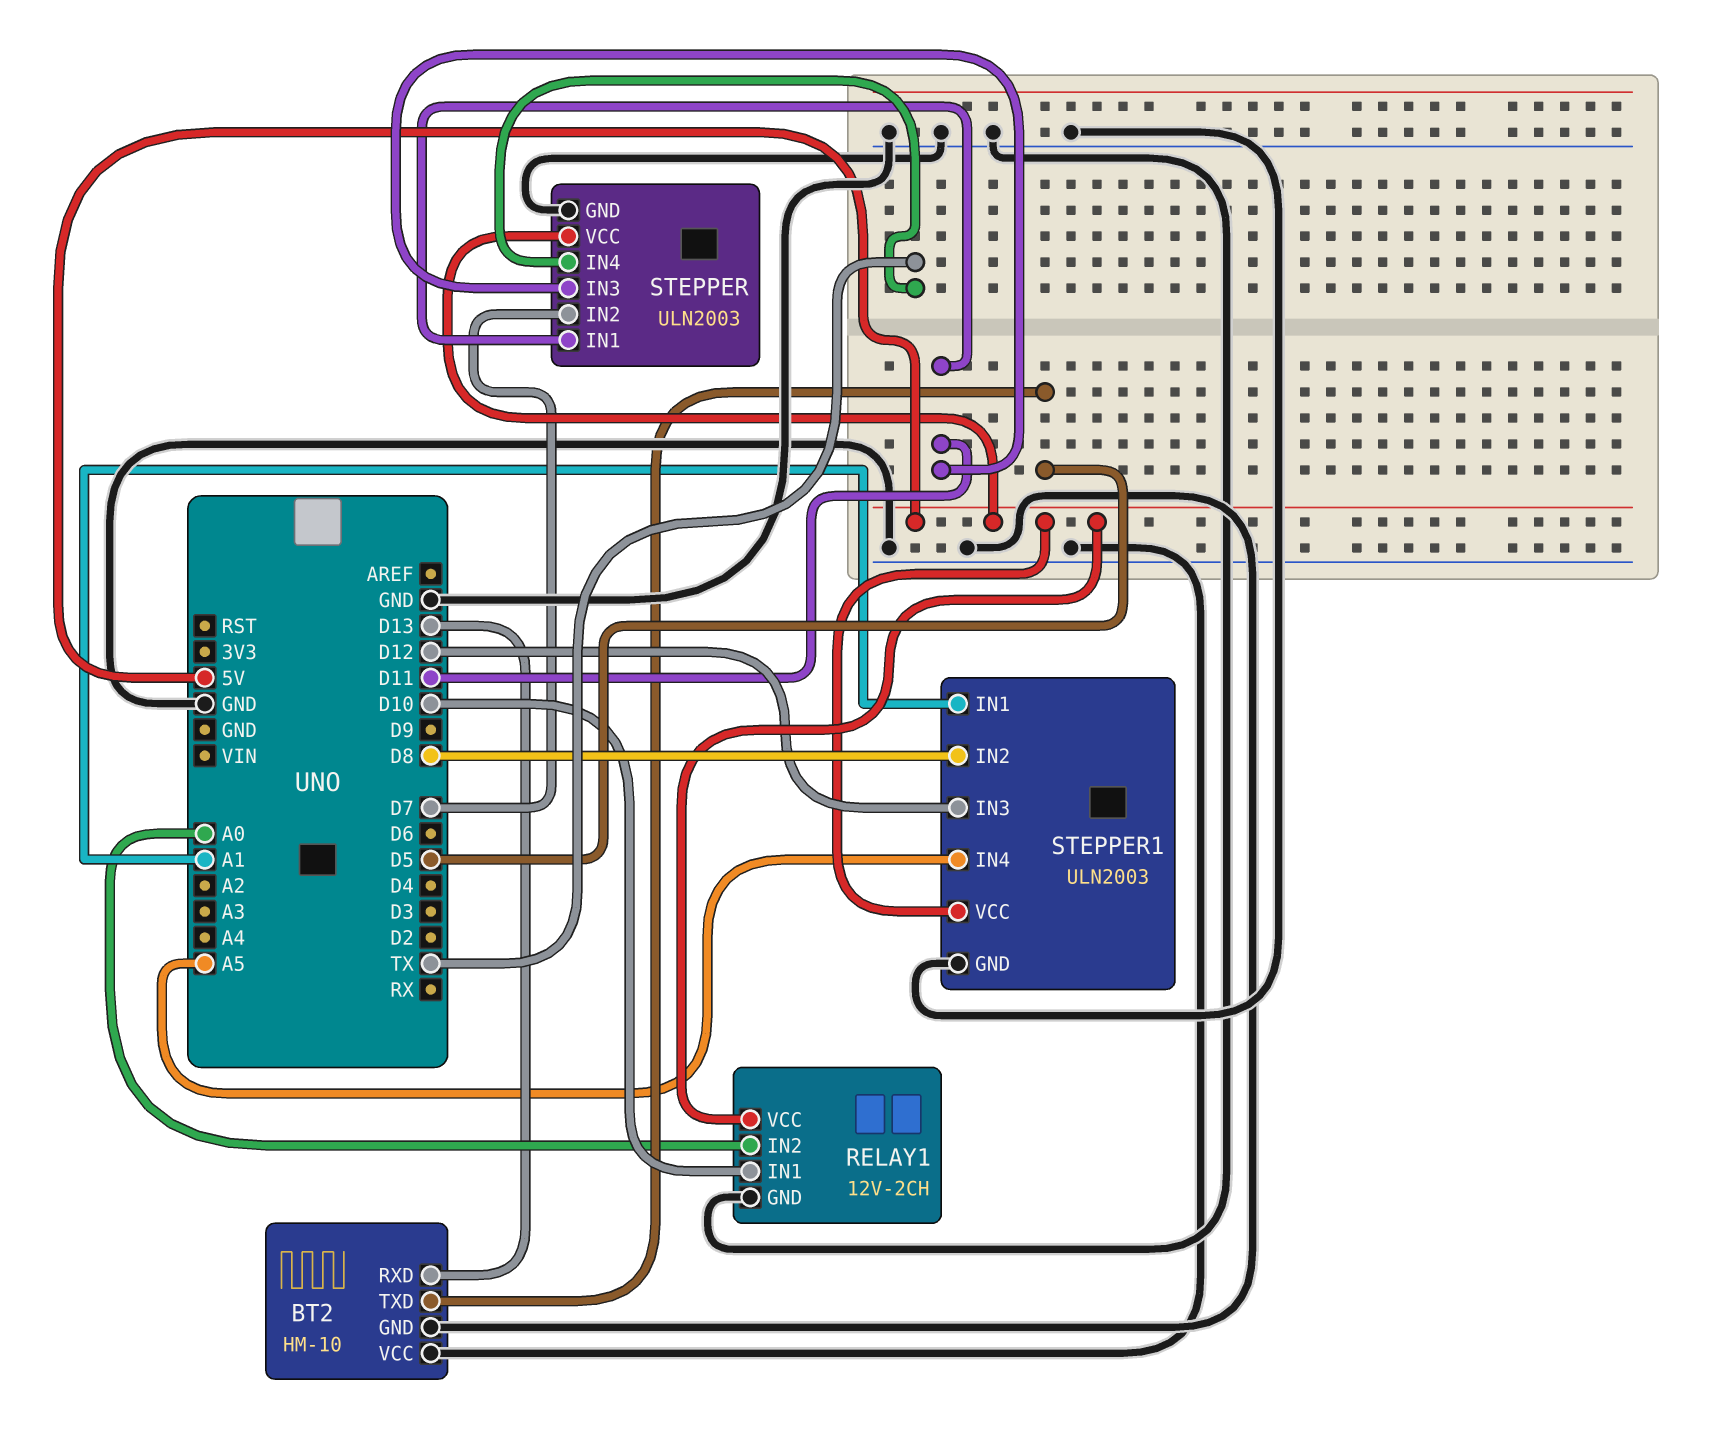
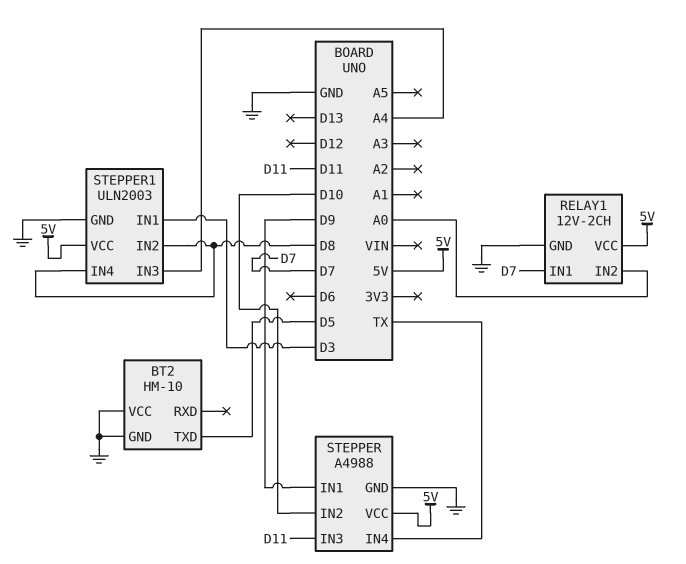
BT2 pin RXD: D13 -> none
RELAY1 pin IN1: D10 -> D7
STEPPER: ULN2003 -> A4988
STEPPER pin IN1: D11 -> D9
STEPPER pin IN2: D7 -> D10
STEPPER1 pin IN1: A1 -> D3
STEPPER1 pin IN3: D12 -> A4
STEPPER1 pin IN4: A5 -> D8

